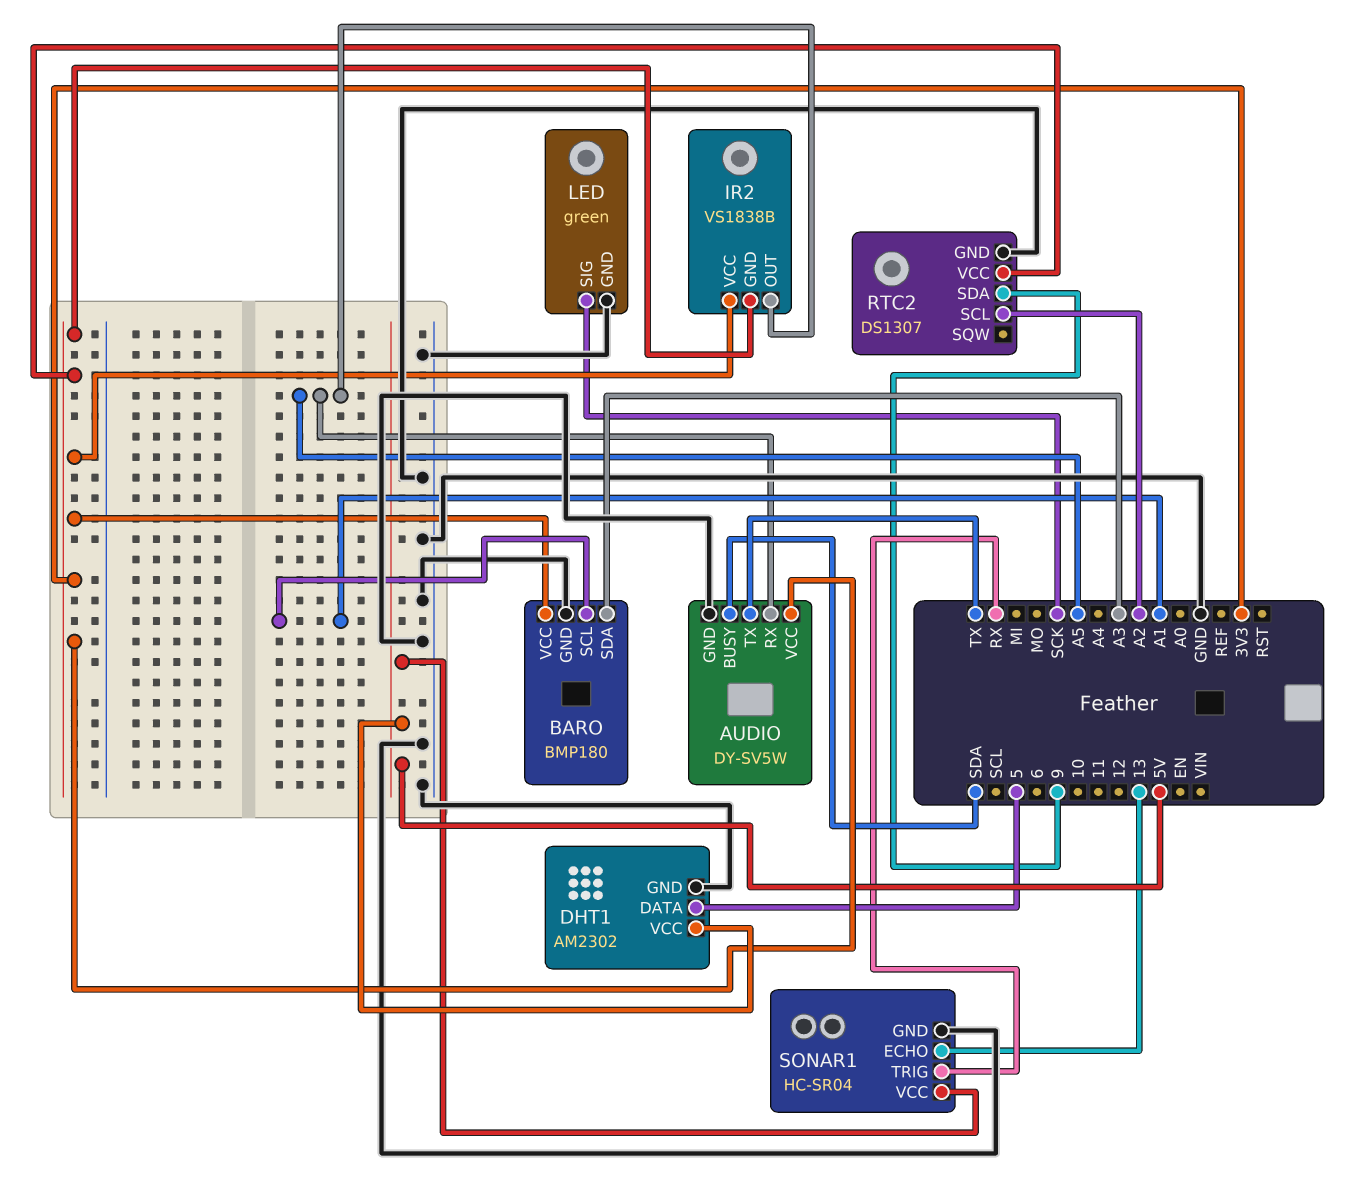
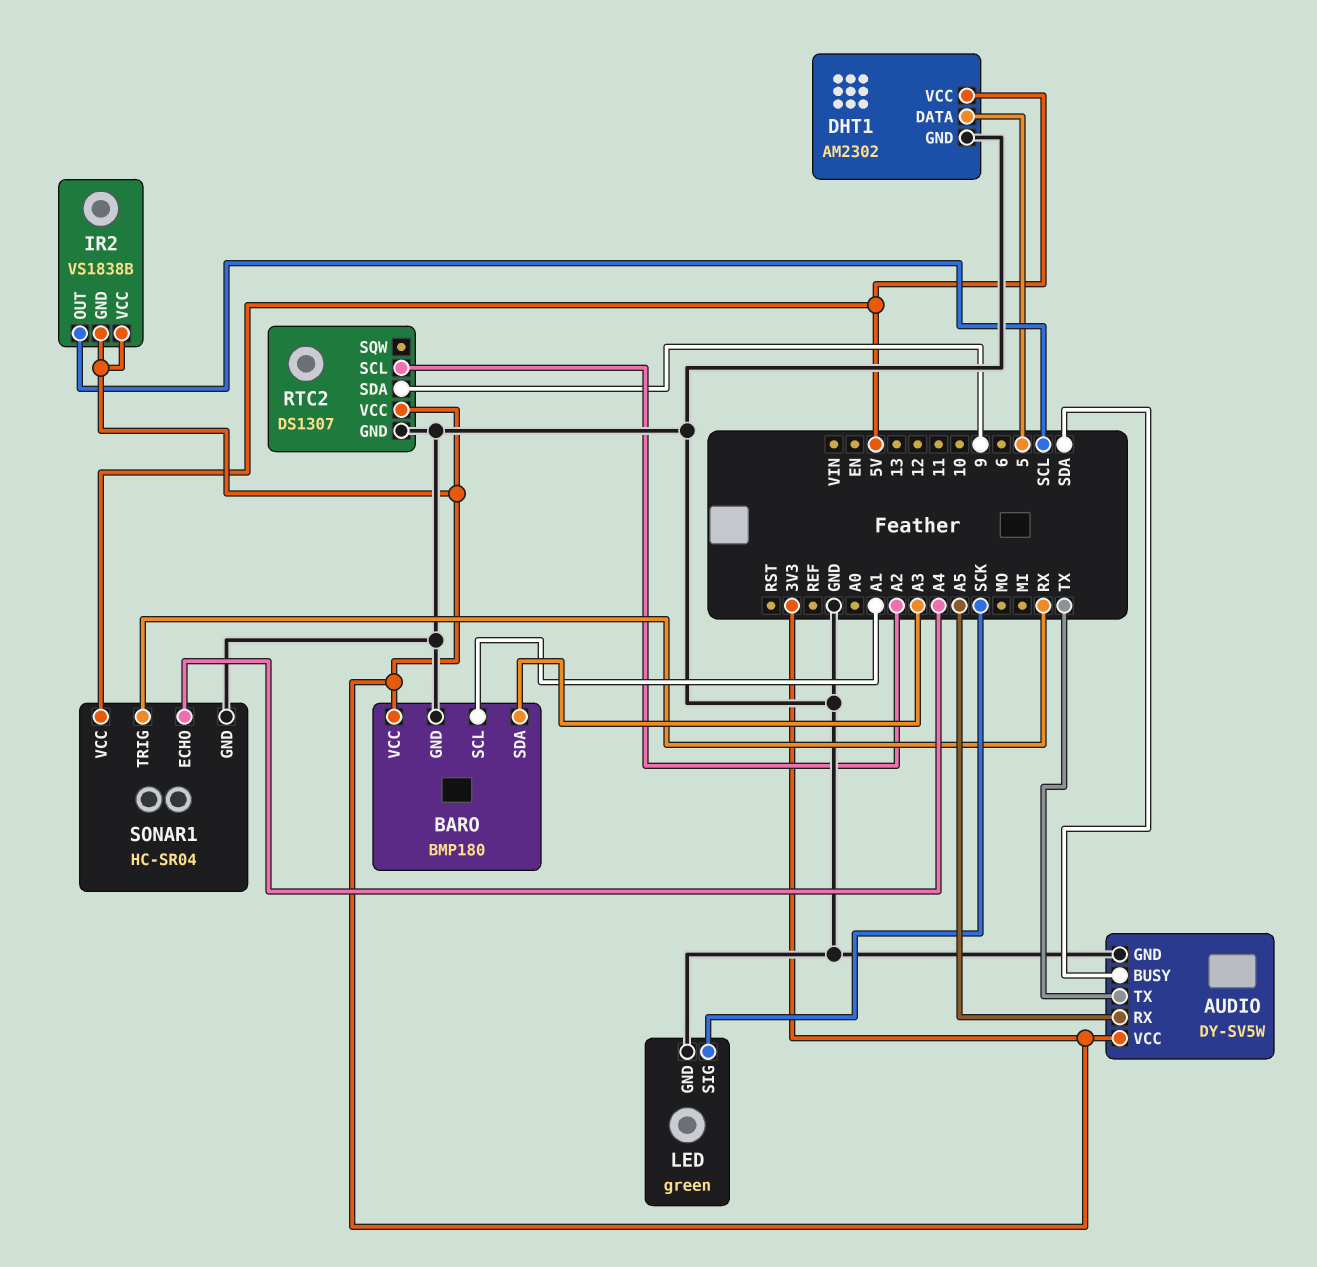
IR2 pin OUT: A5 -> SCL
SONAR1 pin ECHO: 13 -> A4

